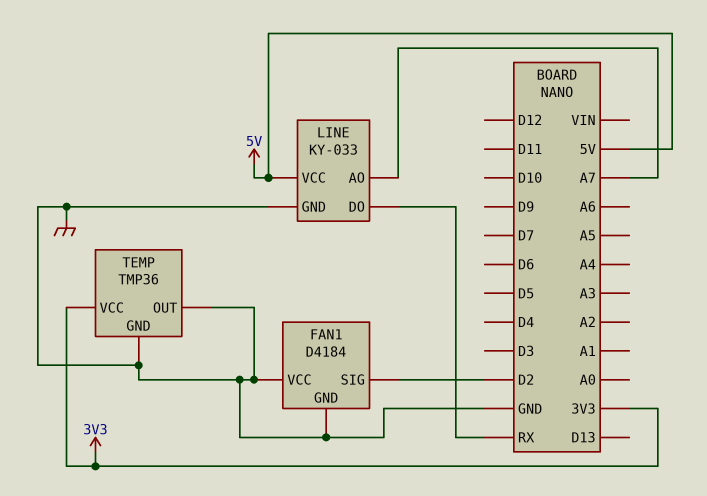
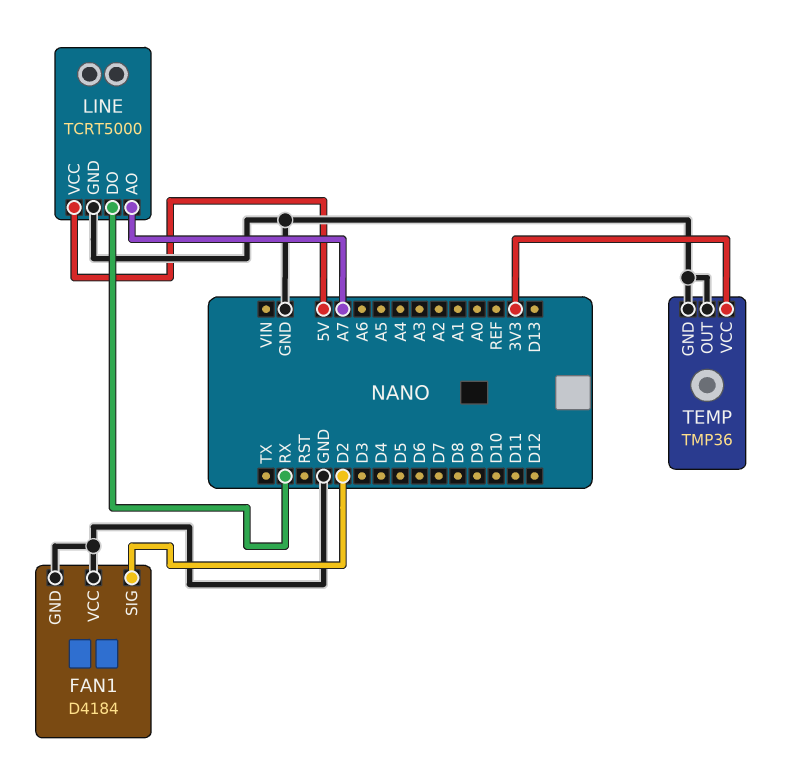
LINE: KY-033 -> TCRT5000

